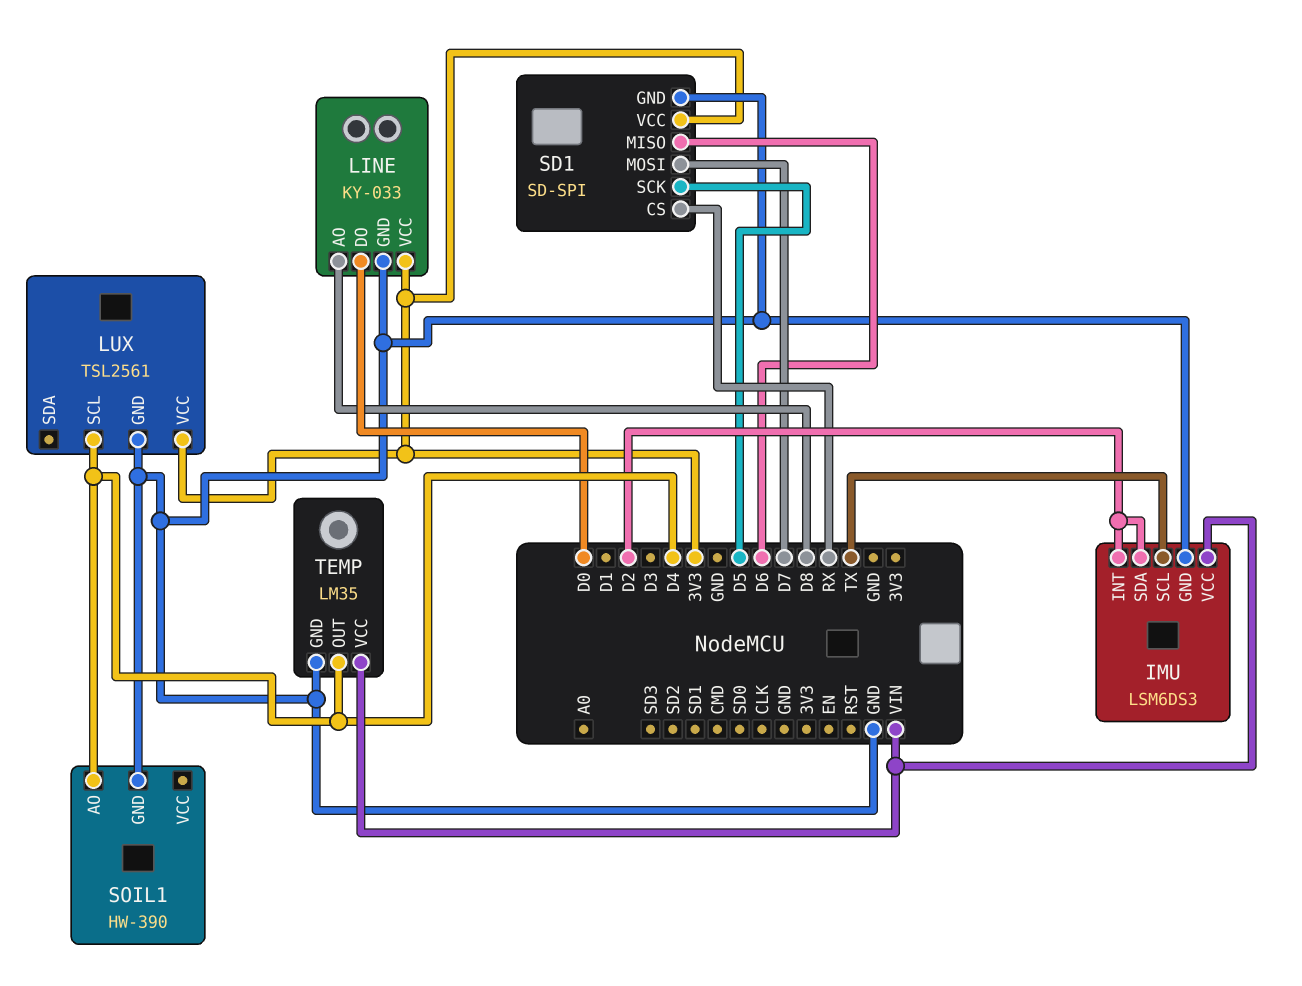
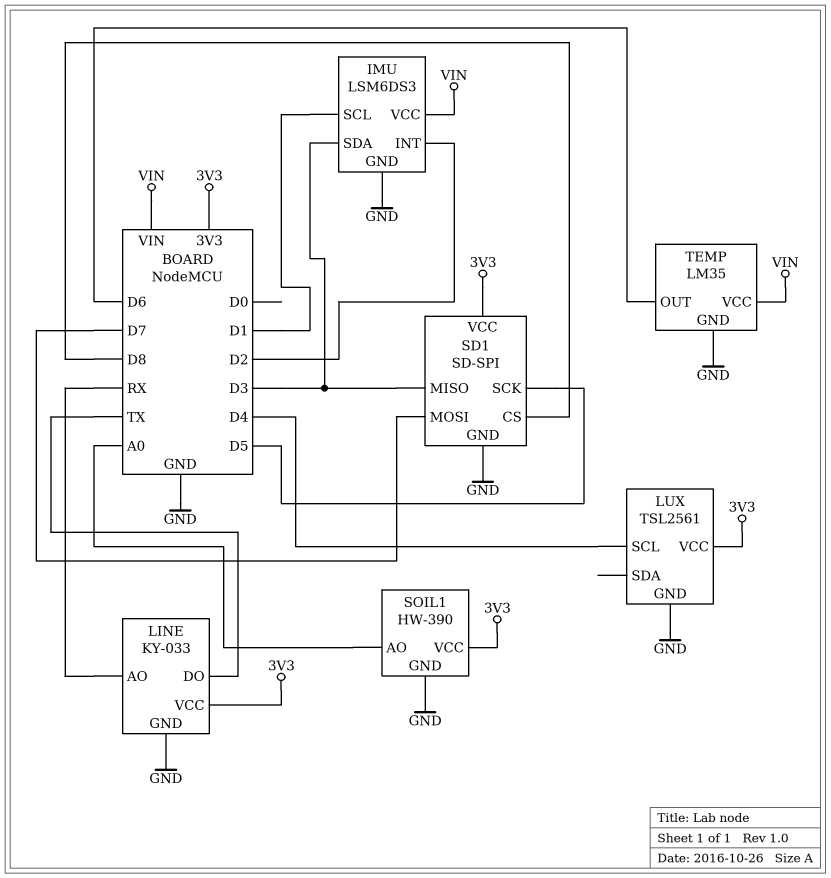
IMU pin SCL: TX -> D1
IMU pin SDA: D2 -> D3
LINE pin AO: D8 -> RX
LINE pin DO: D0 -> TX
SD1 pin CS: RX -> D8
SD1 pin MISO: D6 -> D3
SOIL1 pin AO: D4 -> A0
SOIL1 pin VCC: none -> 3V3
TEMP pin OUT: D4 -> D6

